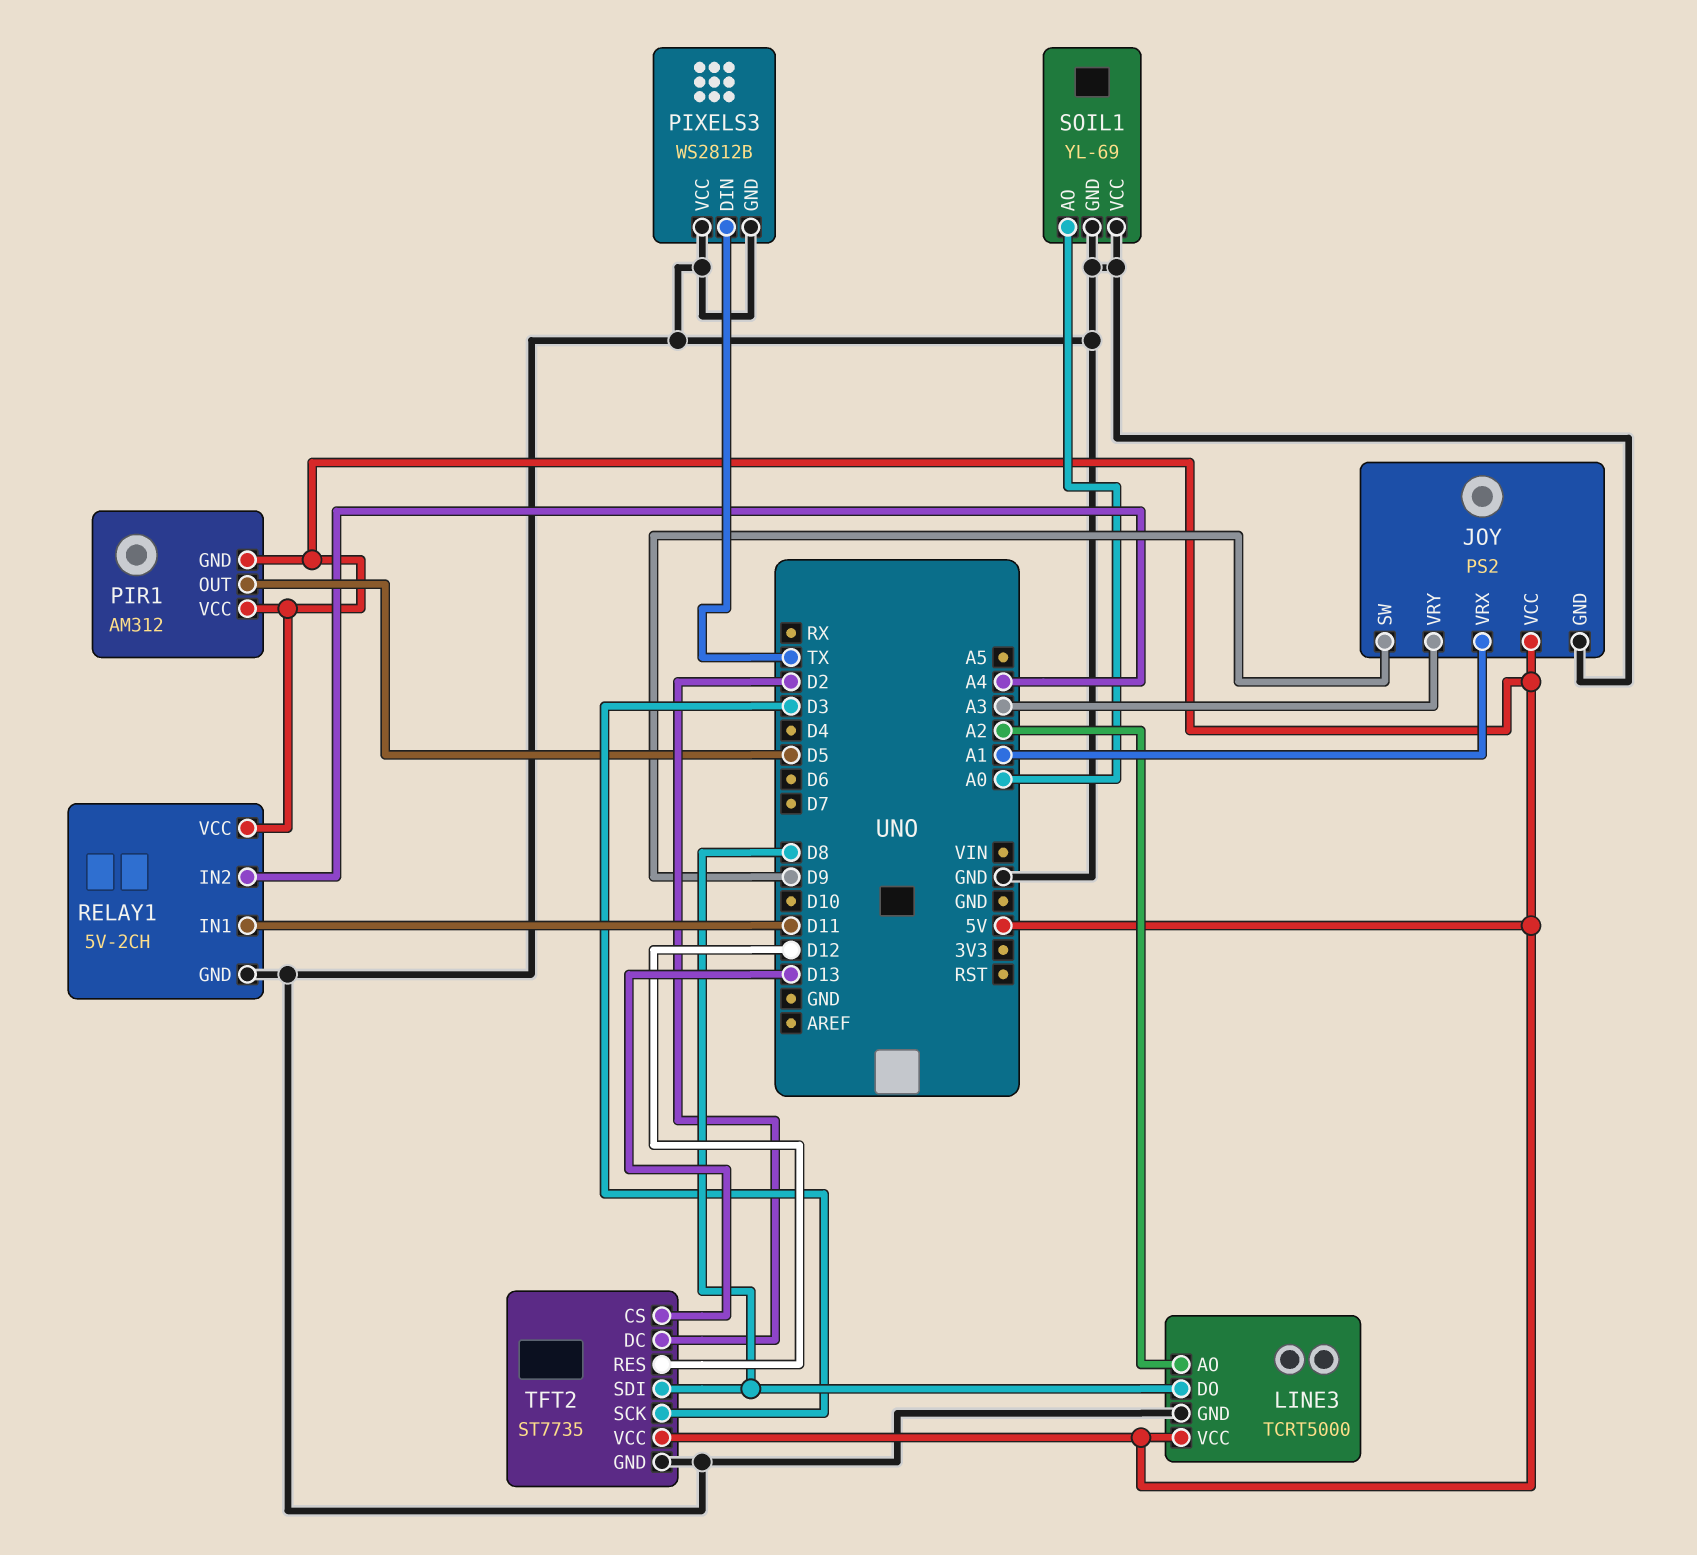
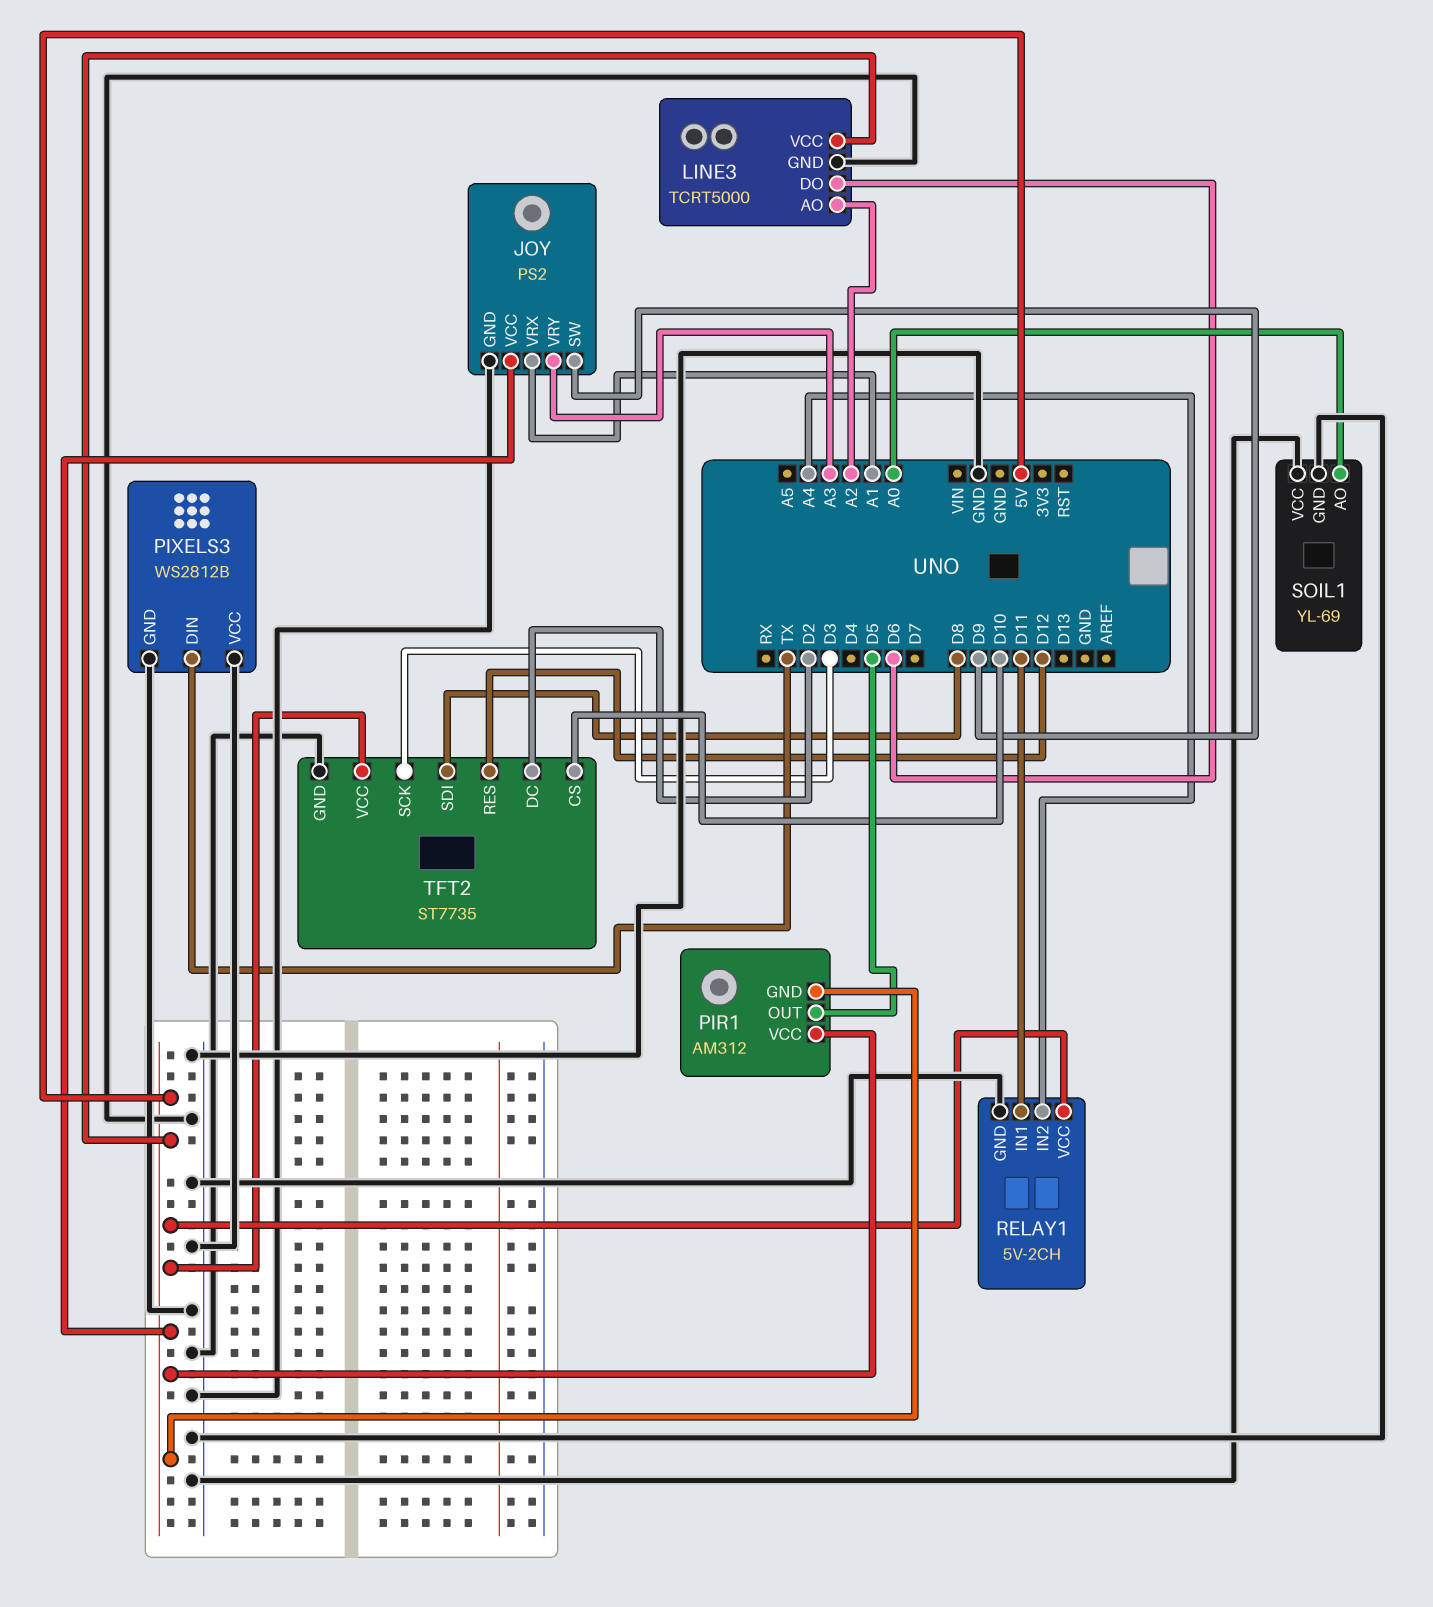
LINE3 pin DO: D8 -> D6
TFT2 pin CS: D13 -> D10

